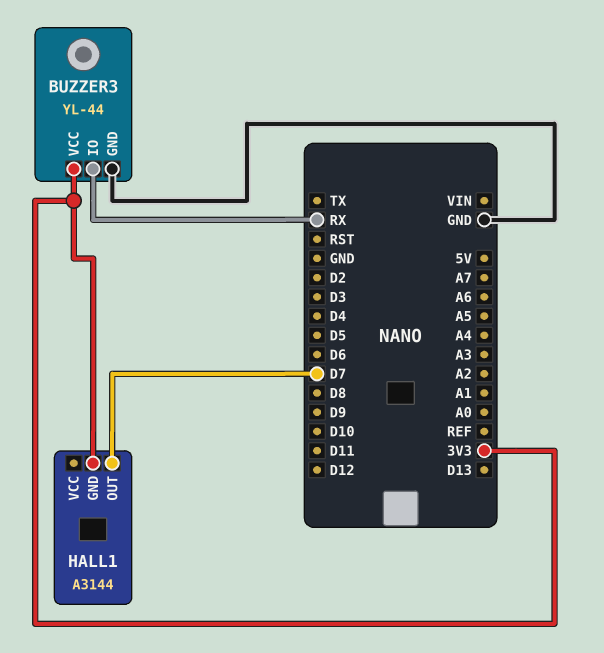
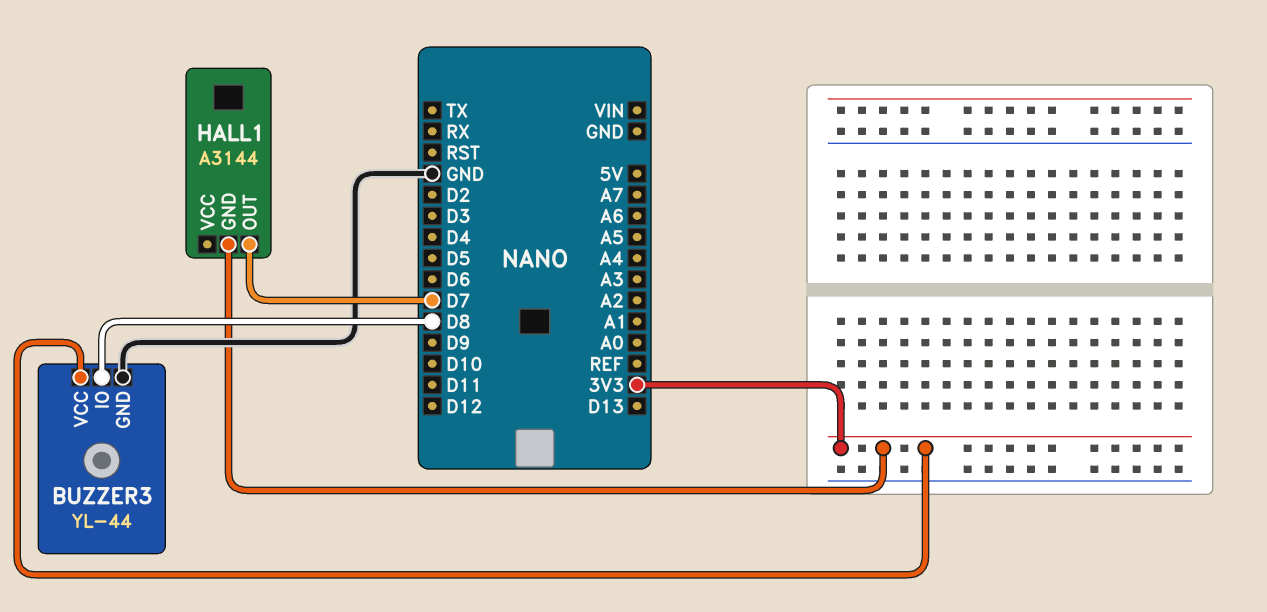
BUZZER3 pin IO: RX -> D8

